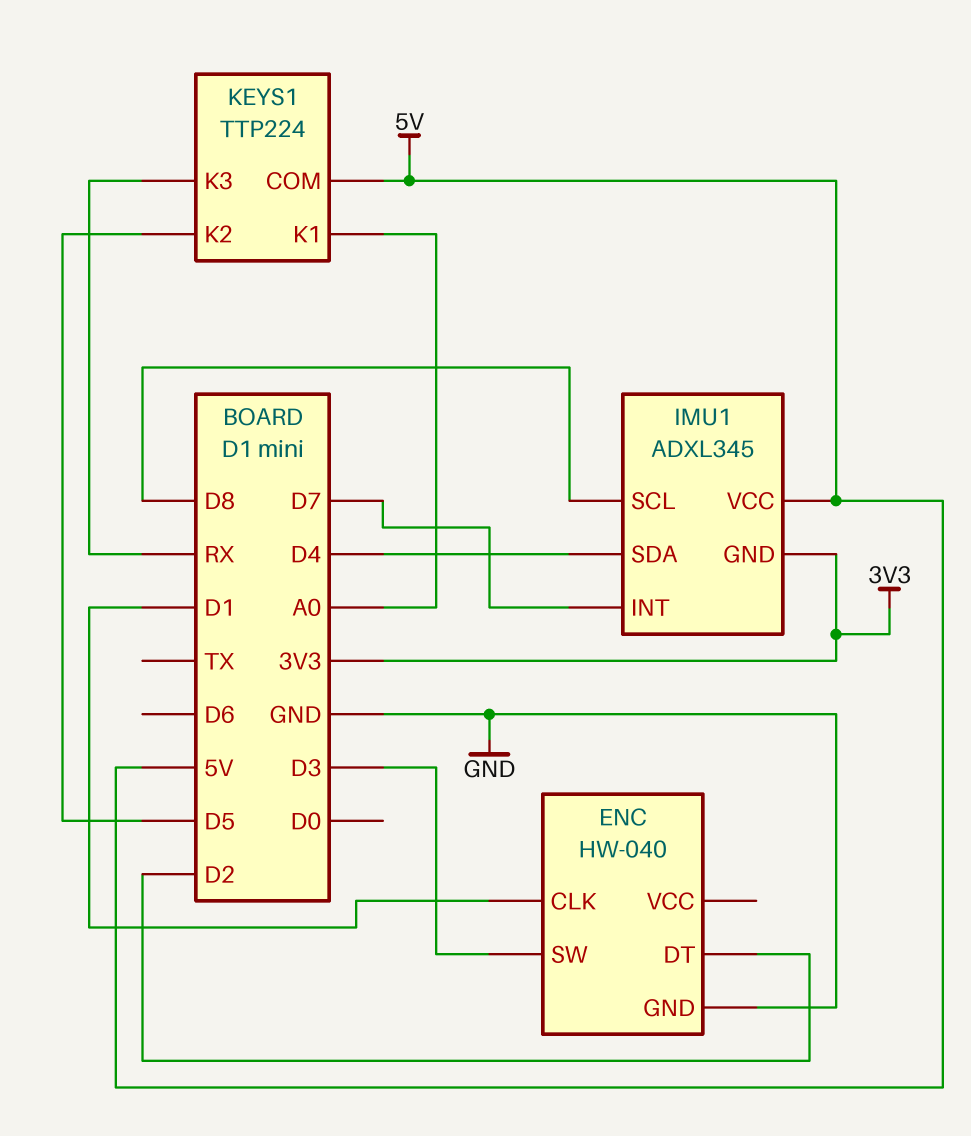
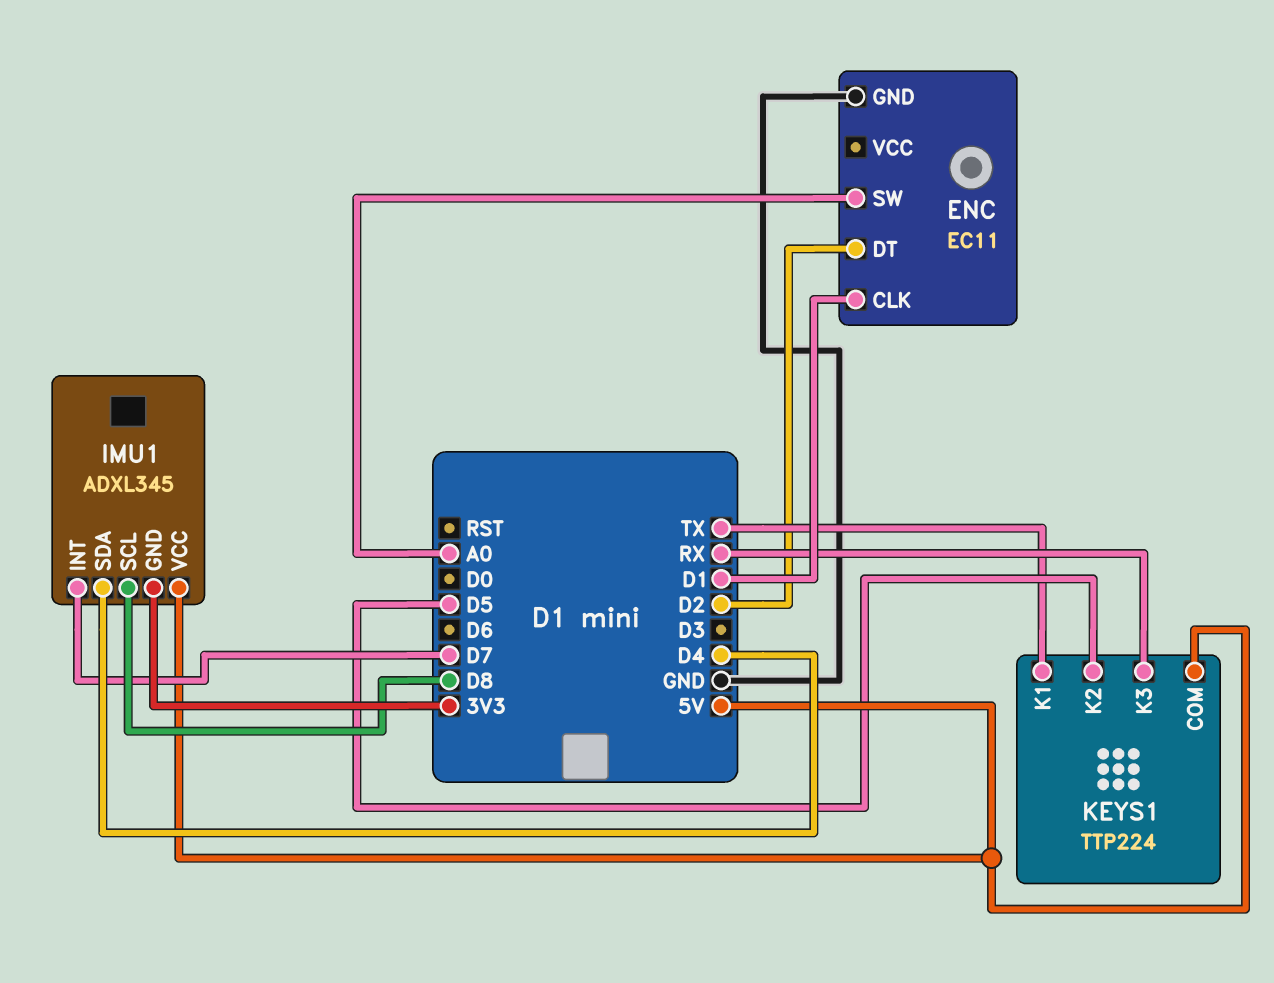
ENC: HW-040 -> EC11
ENC pin SW: D3 -> A0
KEYS1 pin K1: A0 -> TX

